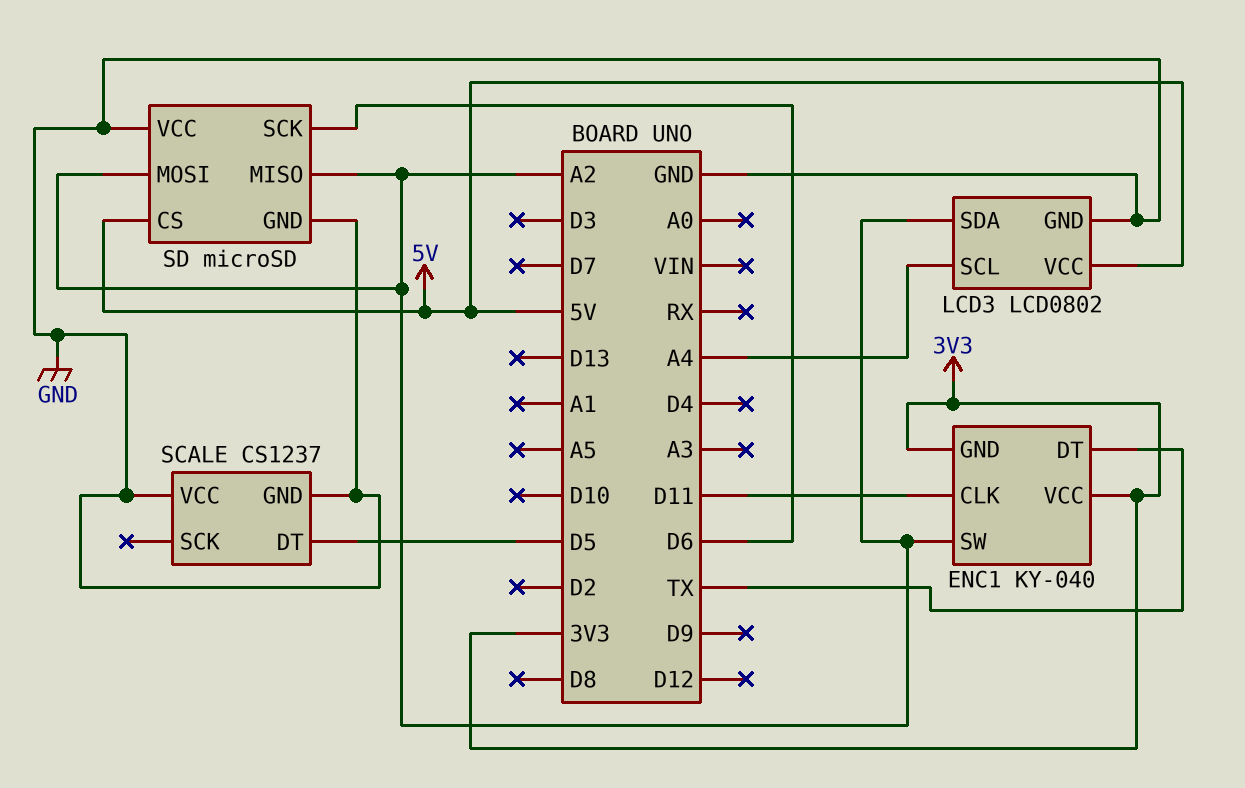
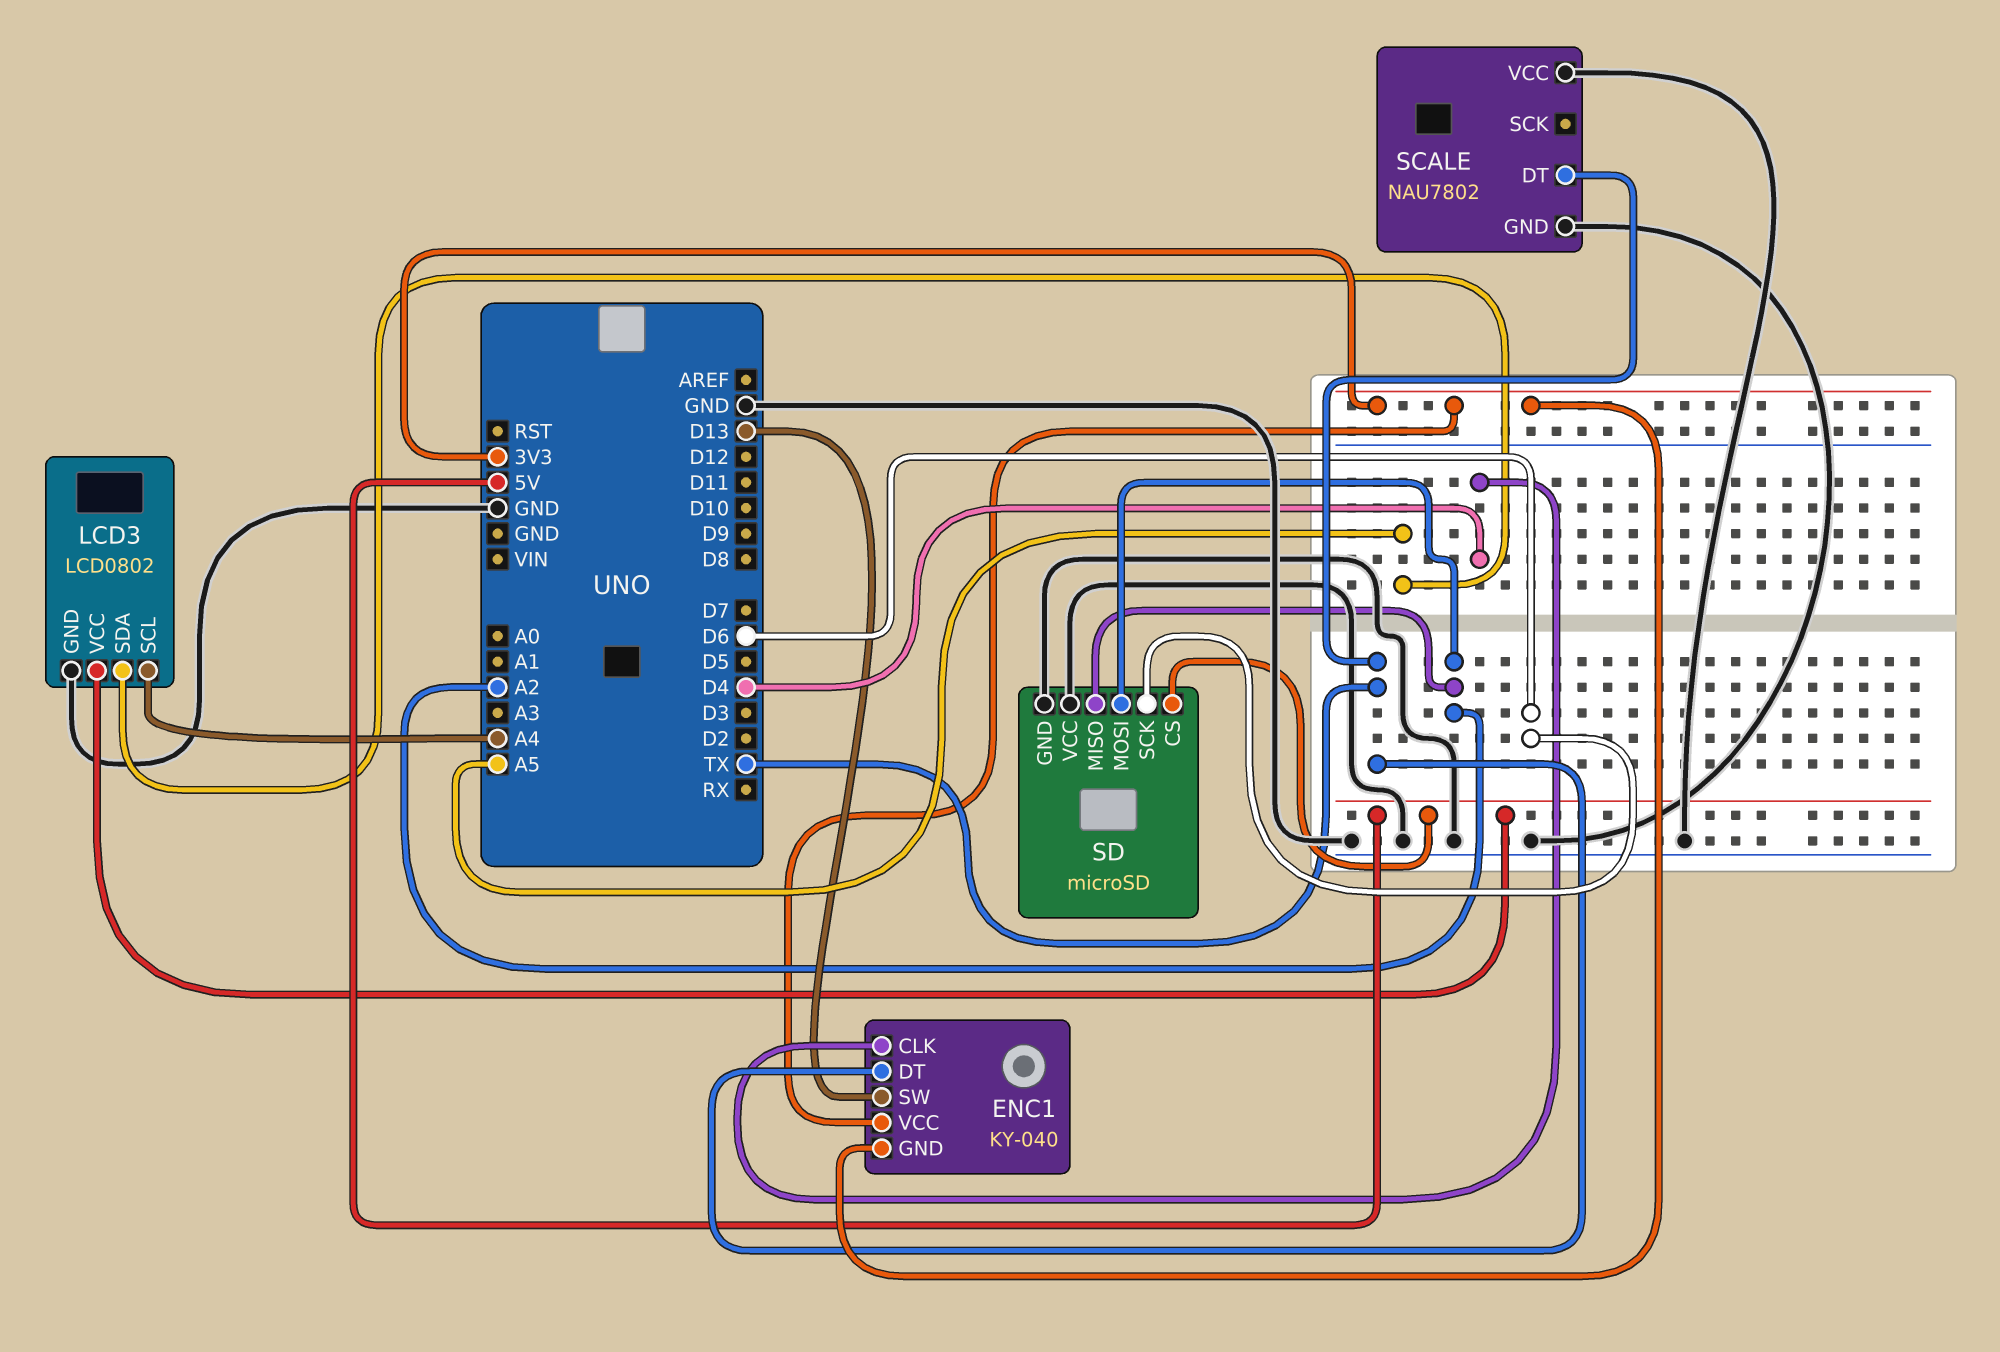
ENC1 pin CLK: D11 -> D4
ENC1 pin SW: A2 -> D13
LCD3 pin SDA: A2 -> A5
SCALE: CS1237 -> NAU7802
SCALE pin DT: D5 -> TX

